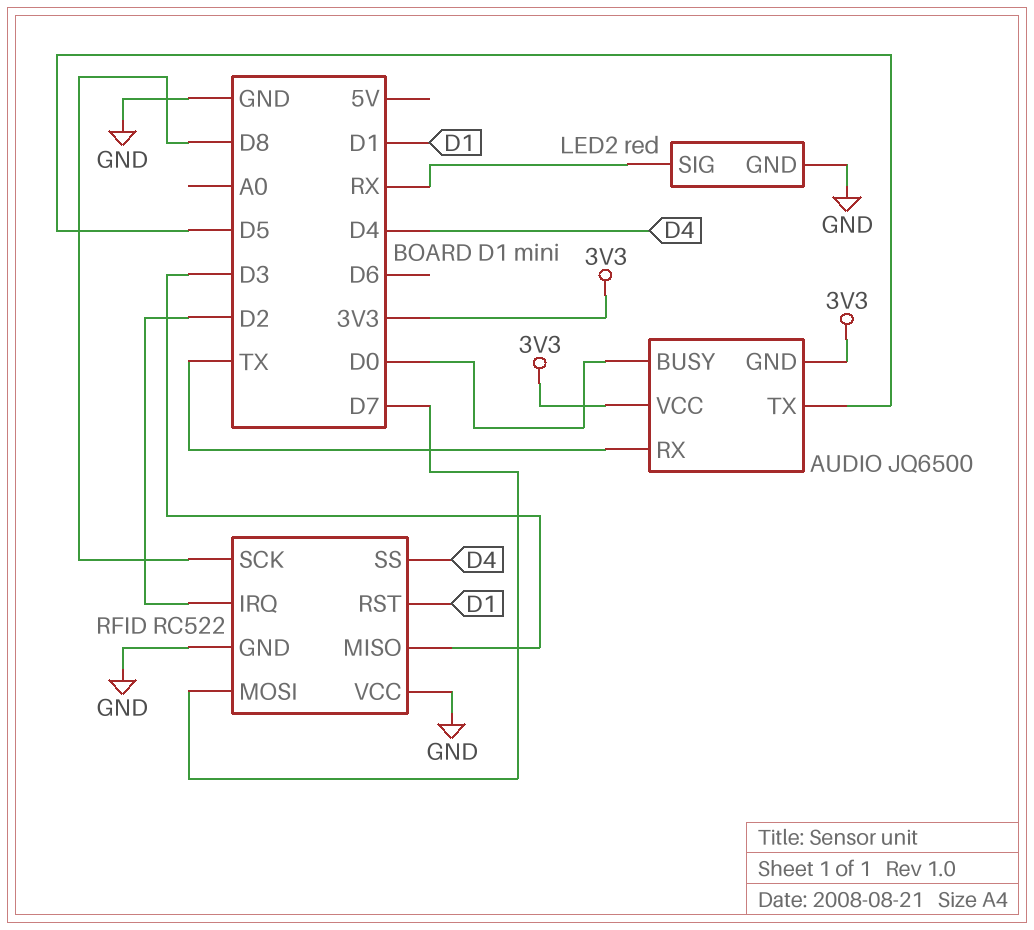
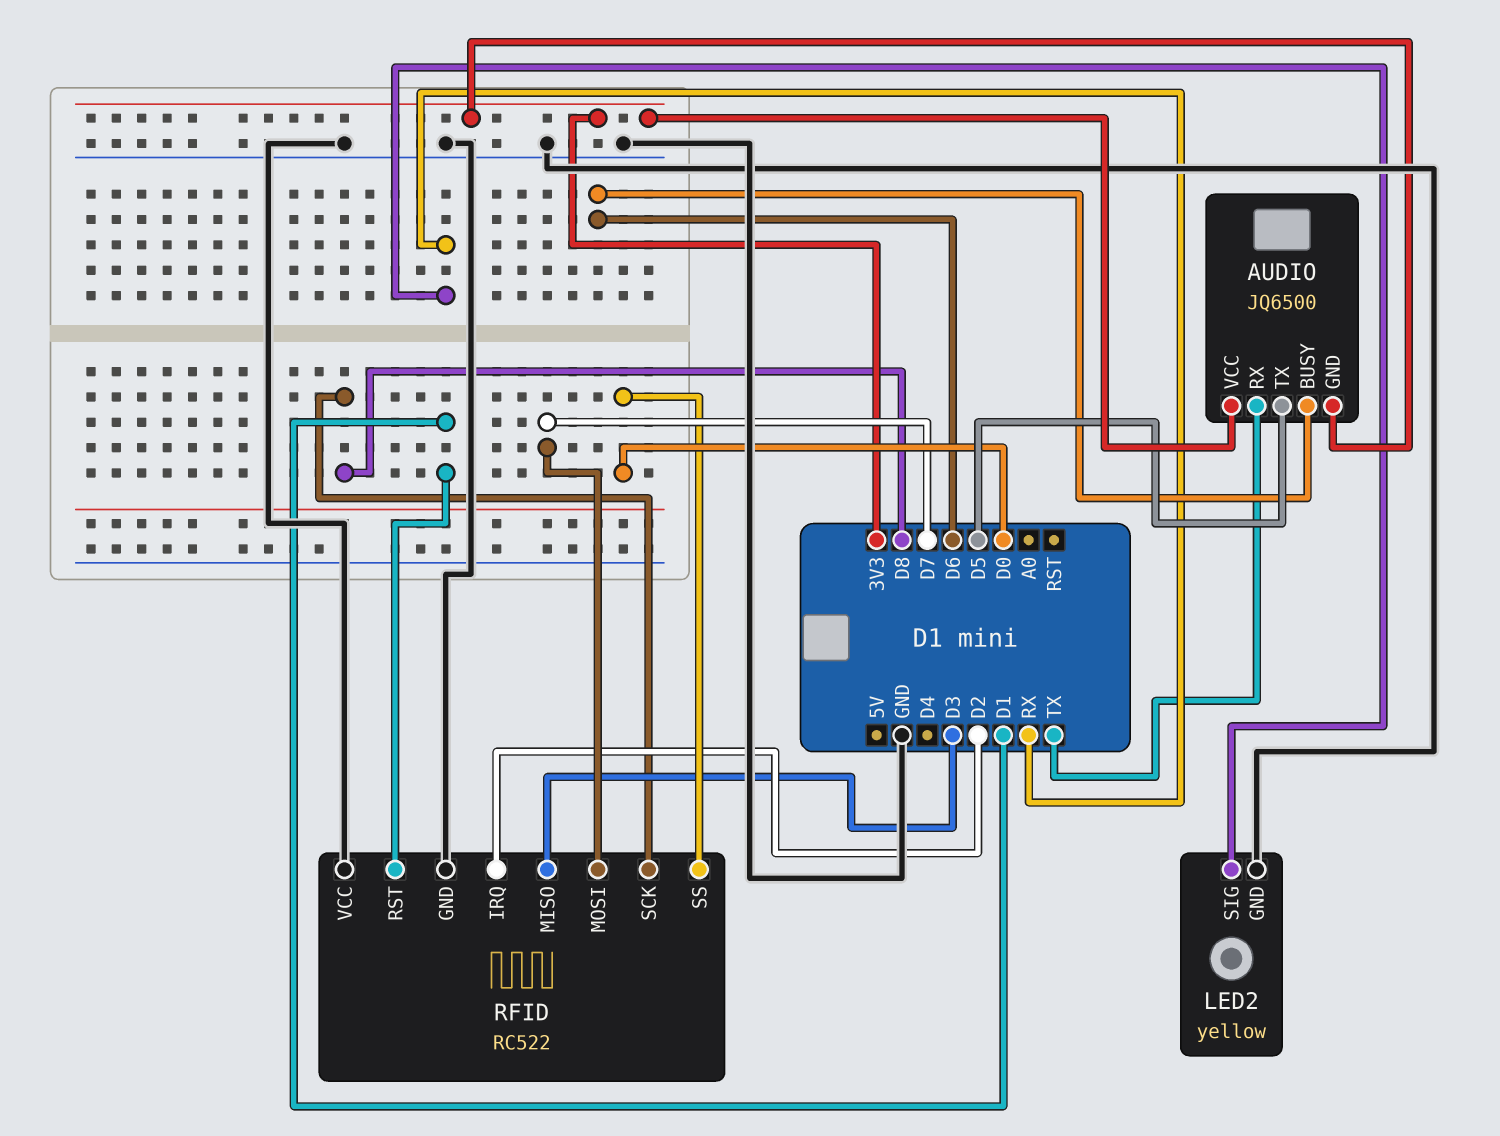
AUDIO pin BUSY: D0 -> D6
LED2: red -> yellow
RFID pin SS: D4 -> D0

